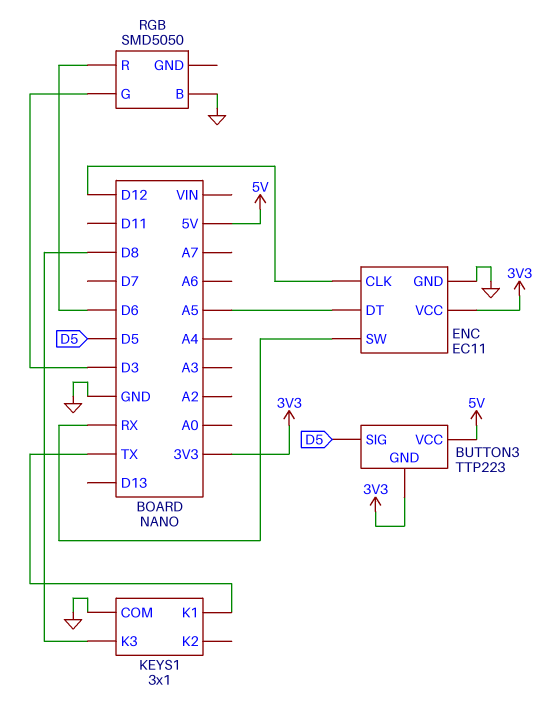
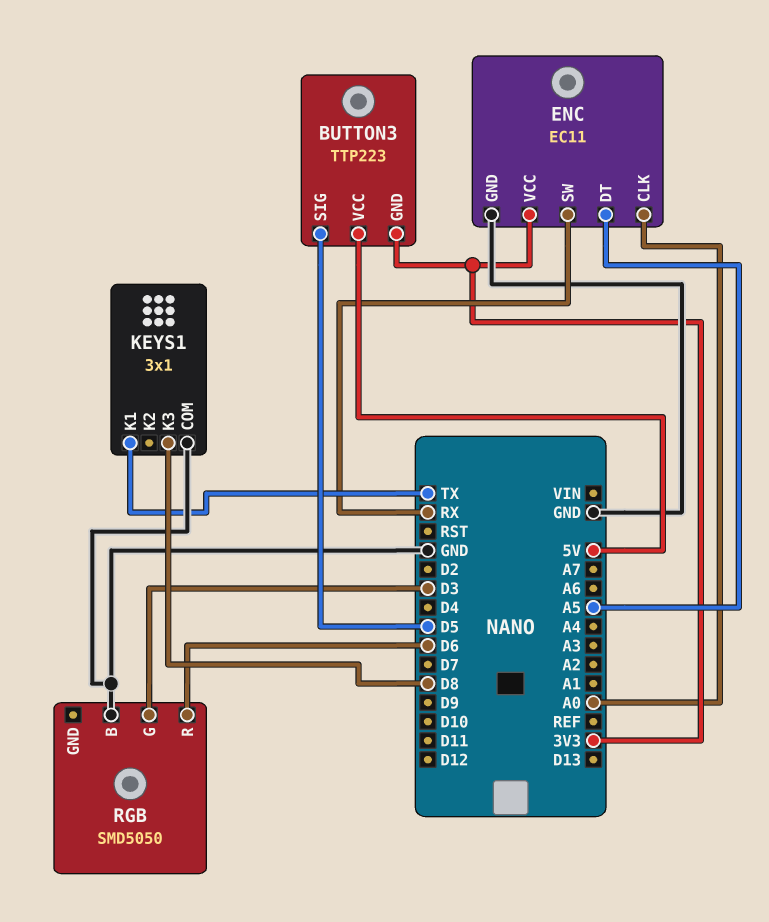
ENC pin CLK: D12 -> A0

